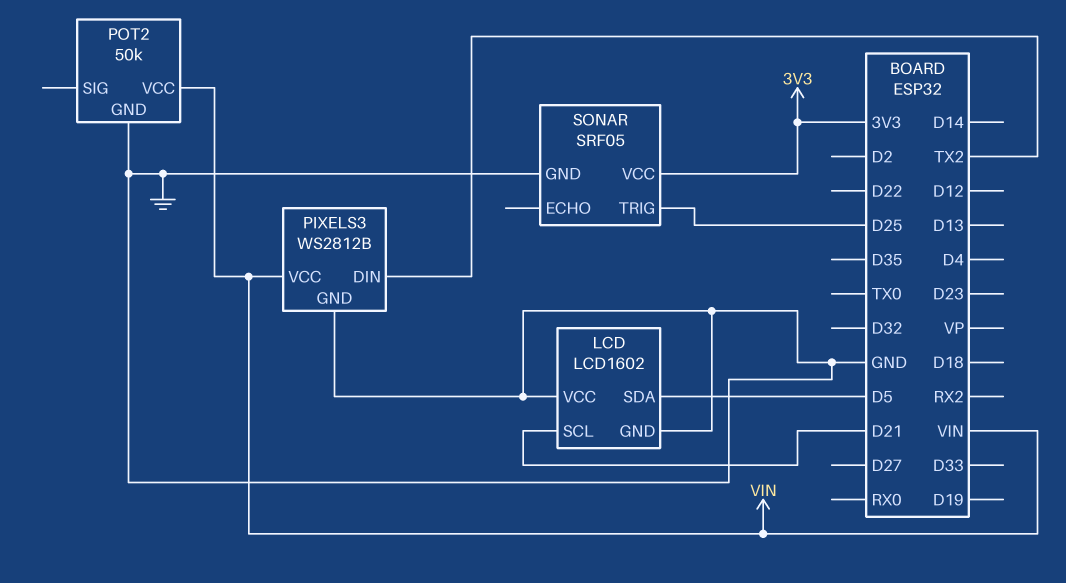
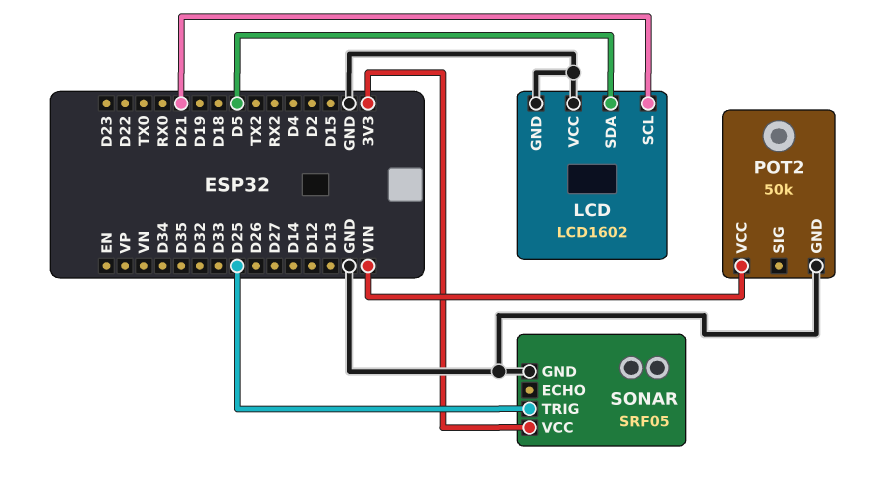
PIXELS3: WS2812B -> none
PIXELS3 pin DIN: TX2 -> none
PIXELS3 pin GND: GND -> none
PIXELS3 pin VCC: VIN -> none

